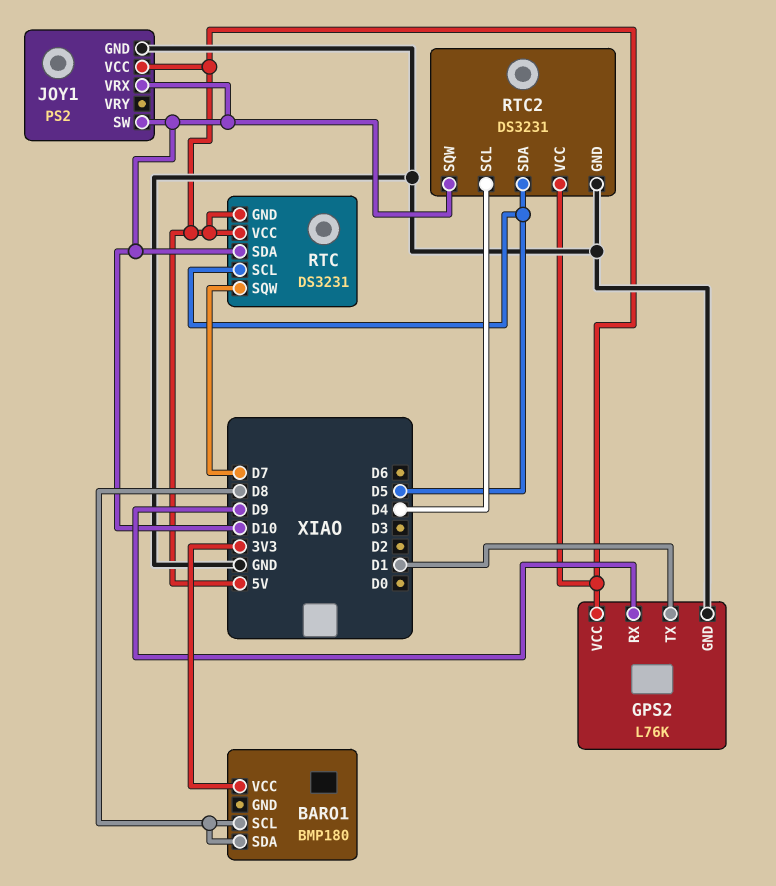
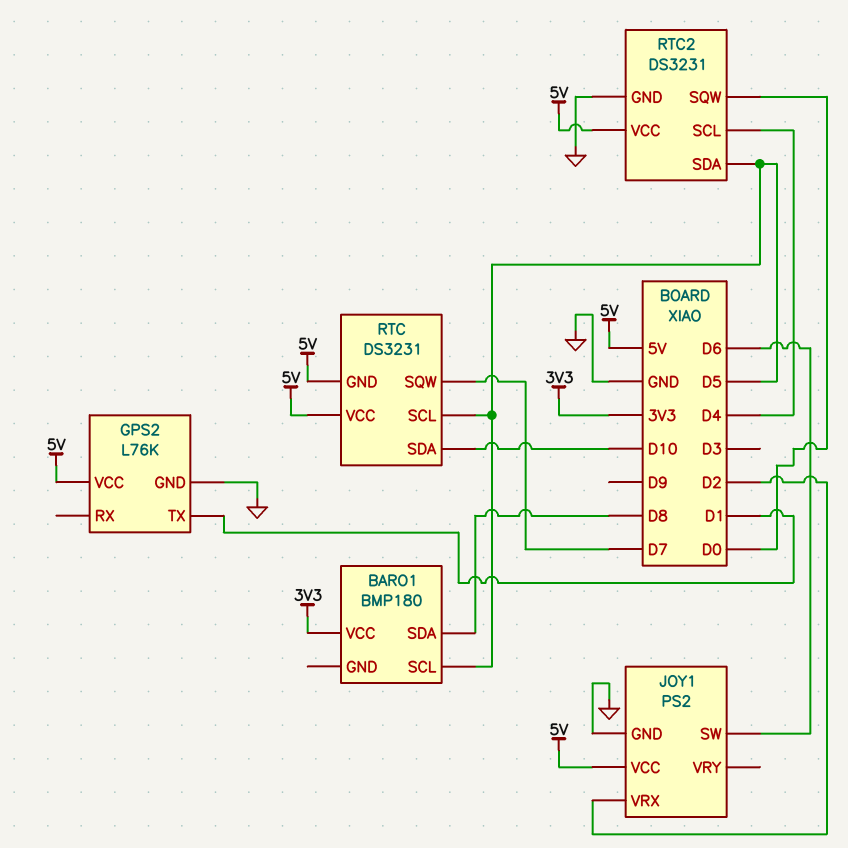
BARO1 pin SCL: D8 -> D5
GPS2 pin RX: D9 -> none
JOY1 pin SW: D10 -> D6
JOY1 pin VRX: D10 -> D2
RTC2 pin SQW: D10 -> D0

